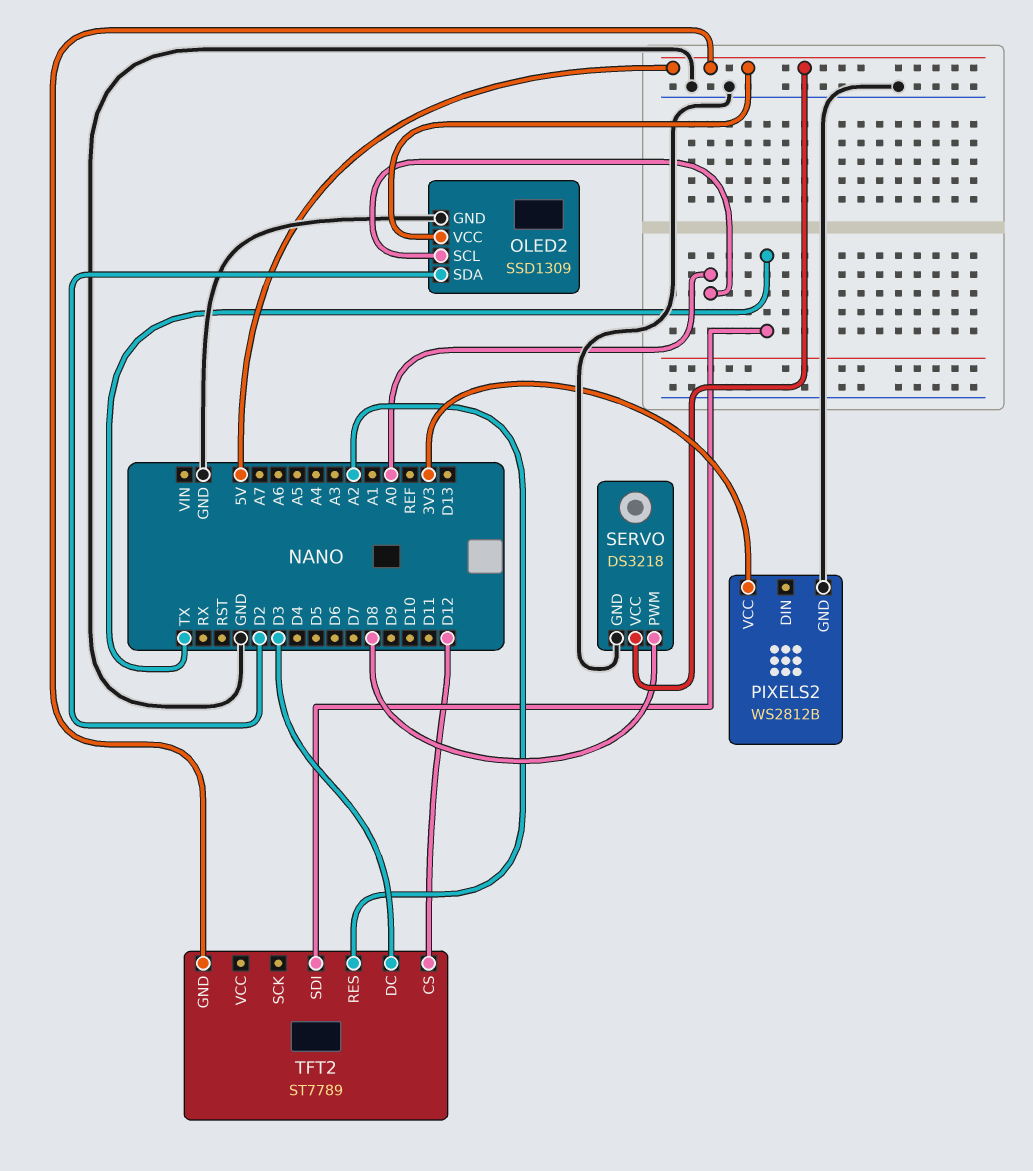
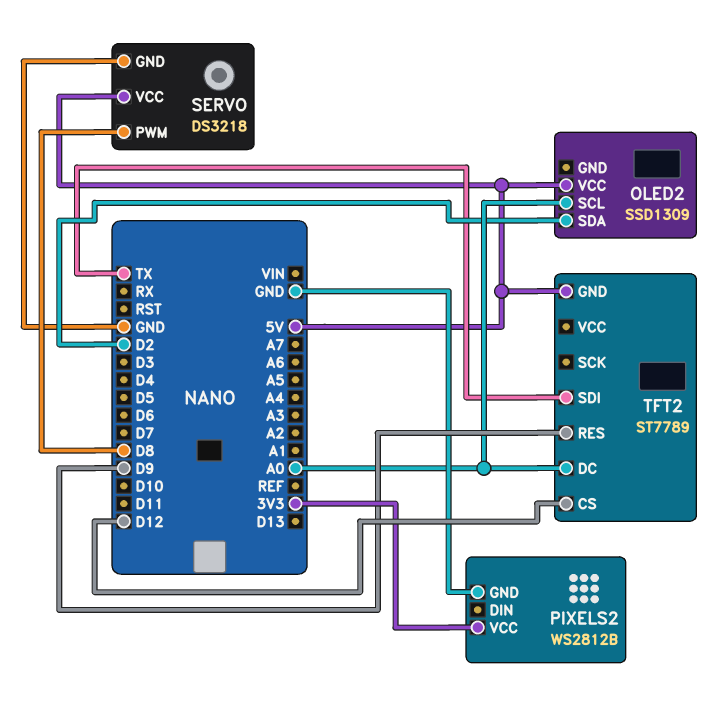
OLED2 pin GND: GND -> none
TFT2 pin DC: D3 -> A0
TFT2 pin RES: A2 -> D9

